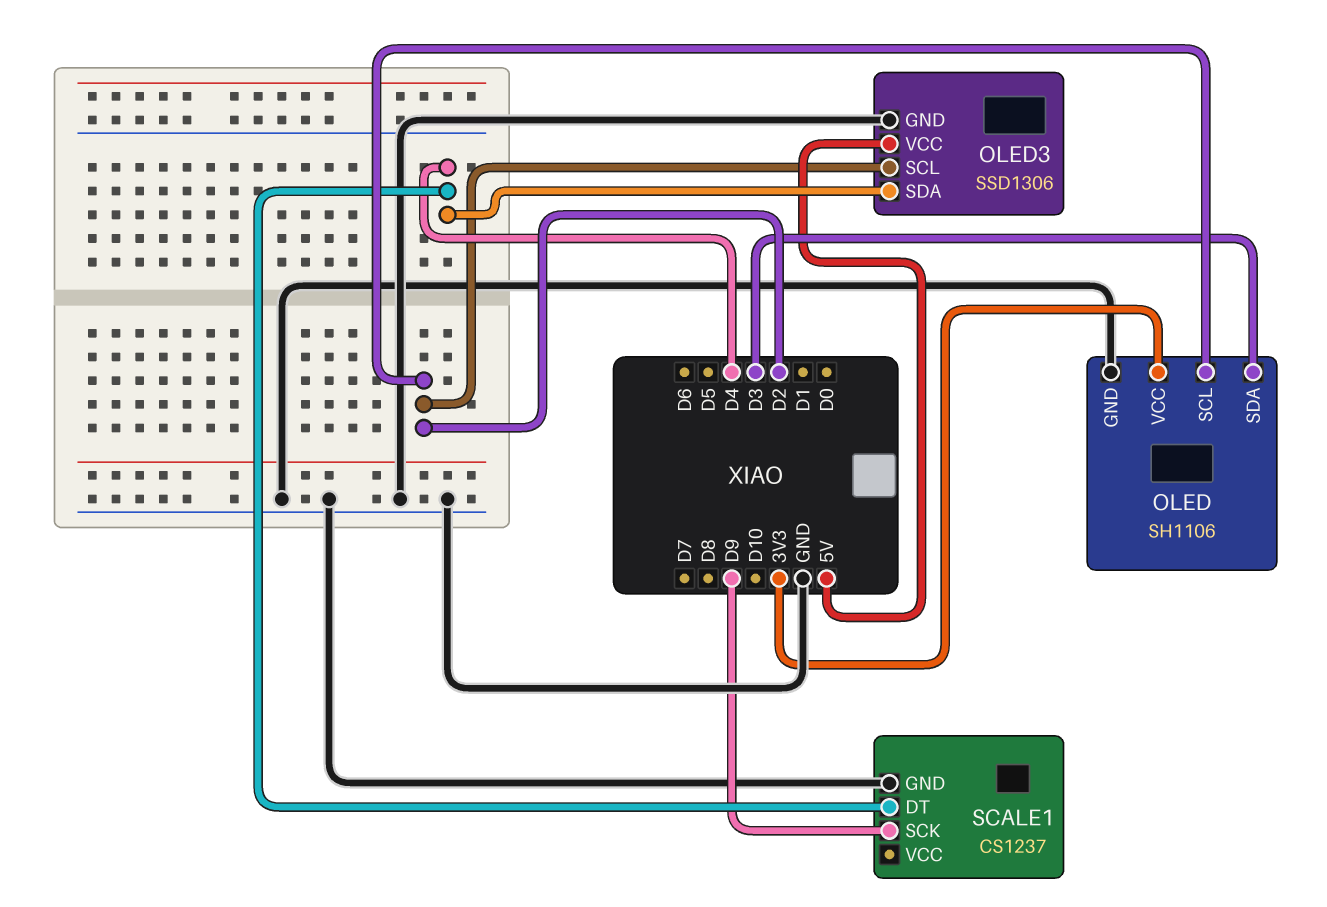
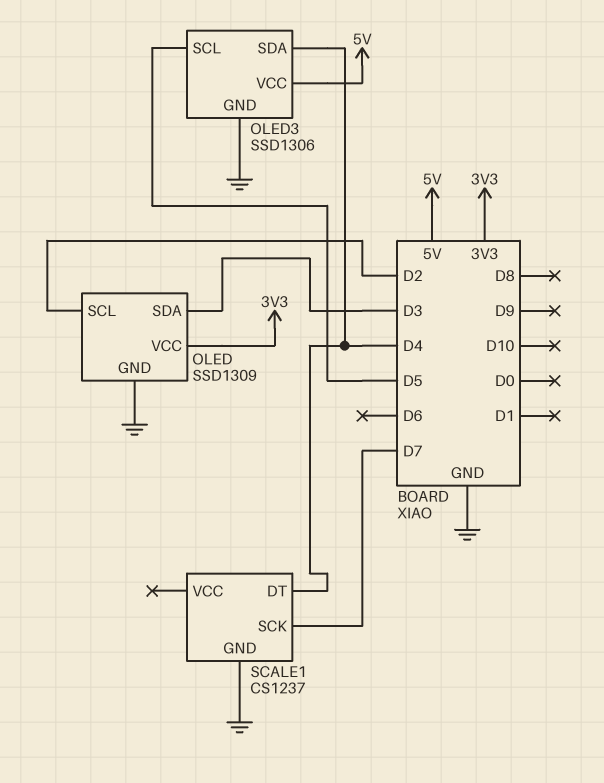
OLED: SH1106 -> SSD1309
OLED3 pin SCL: D2 -> D5
SCALE1 pin SCK: D9 -> D7

